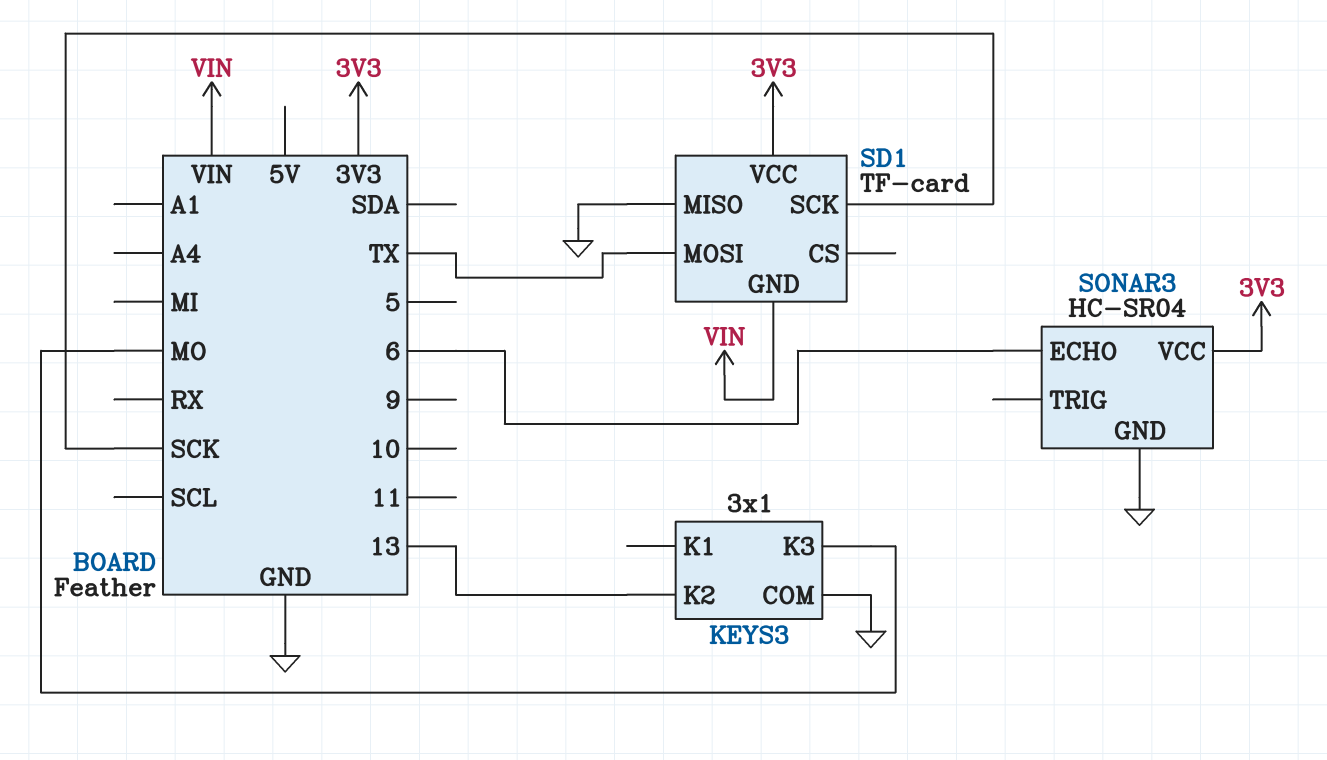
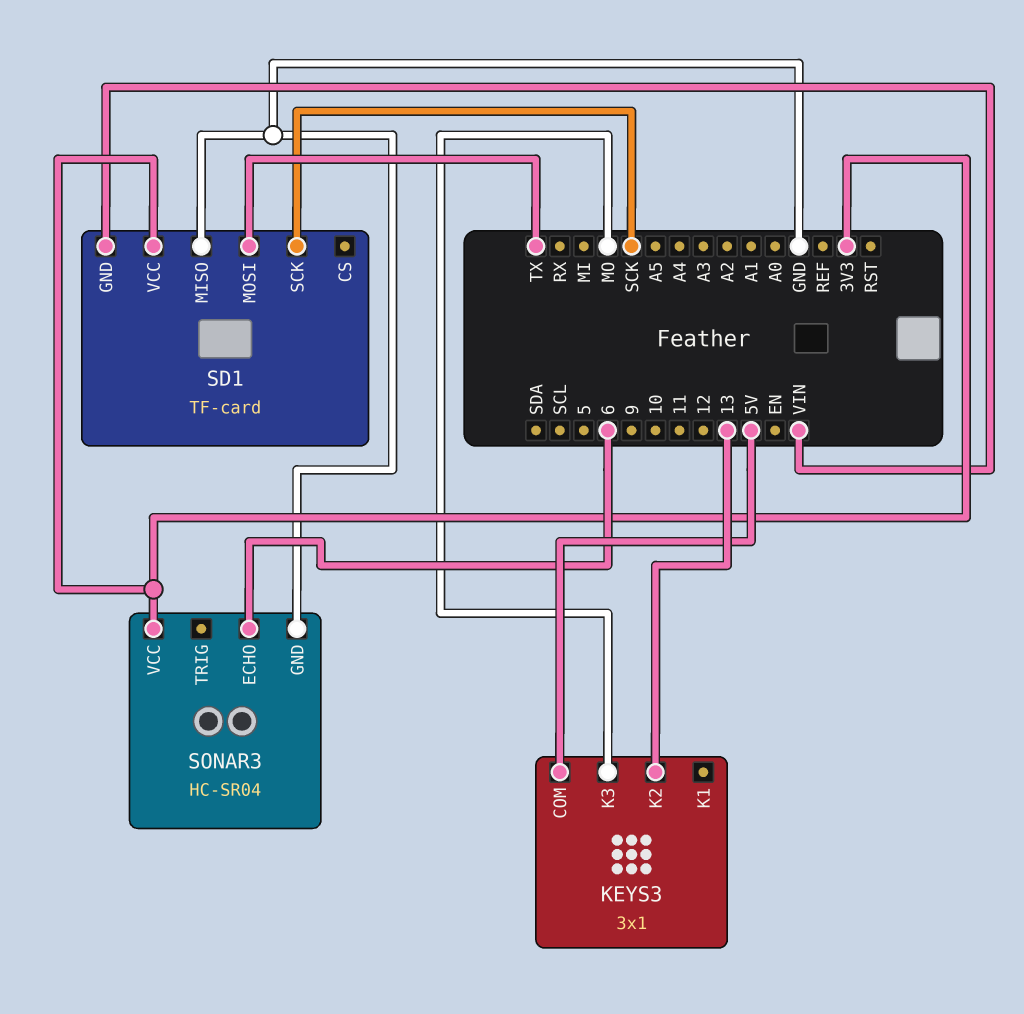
KEYS3 pin COM: GND -> 5V

